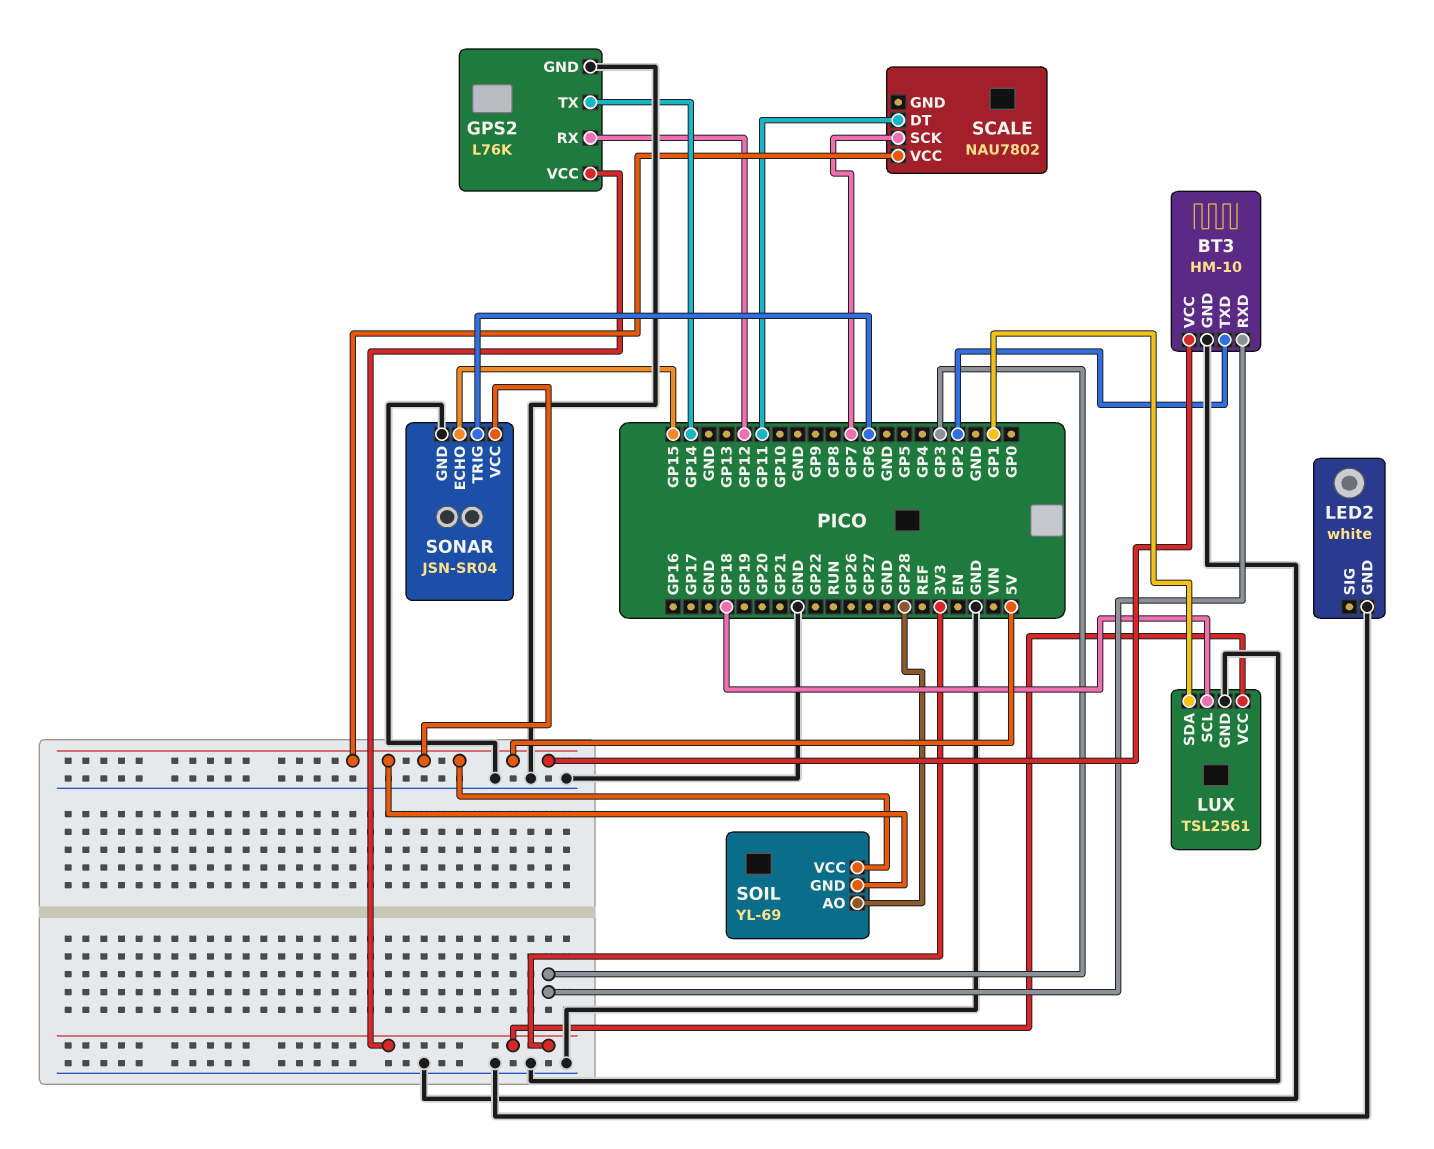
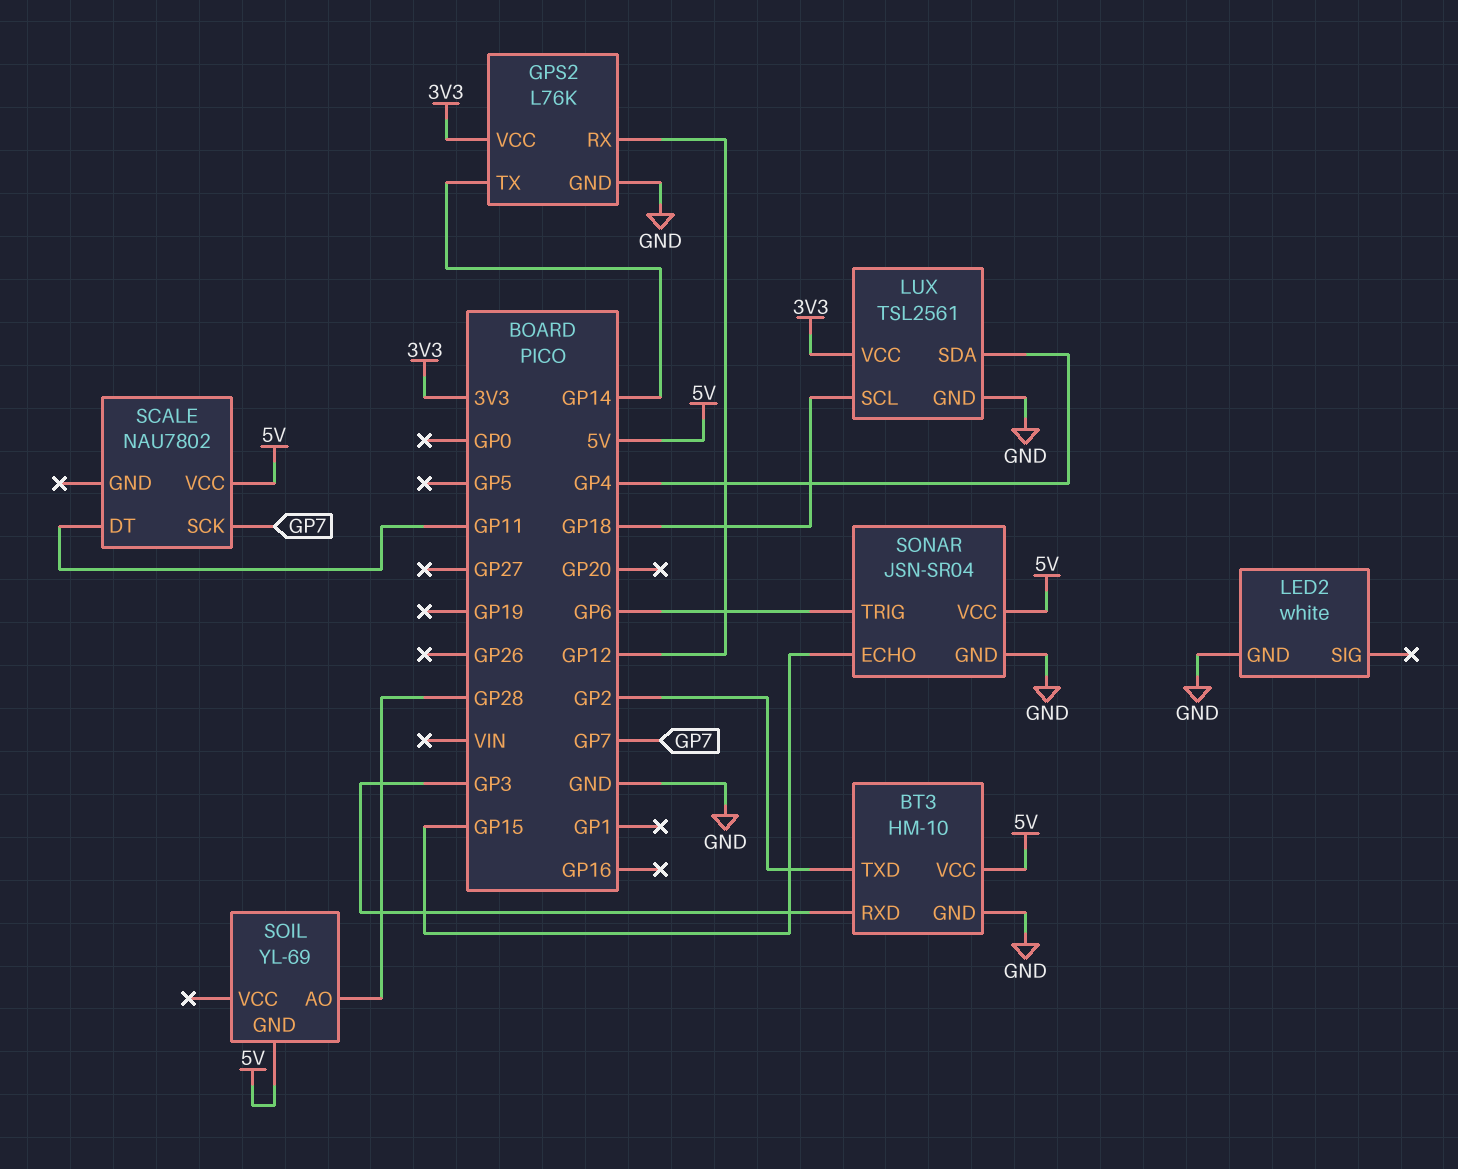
LUX pin SDA: GP1 -> GP4
SOIL pin VCC: 5V -> none

